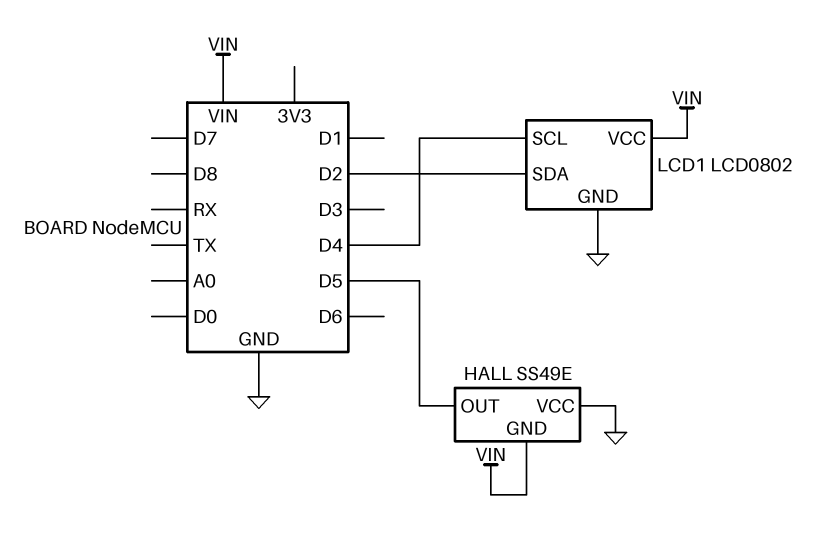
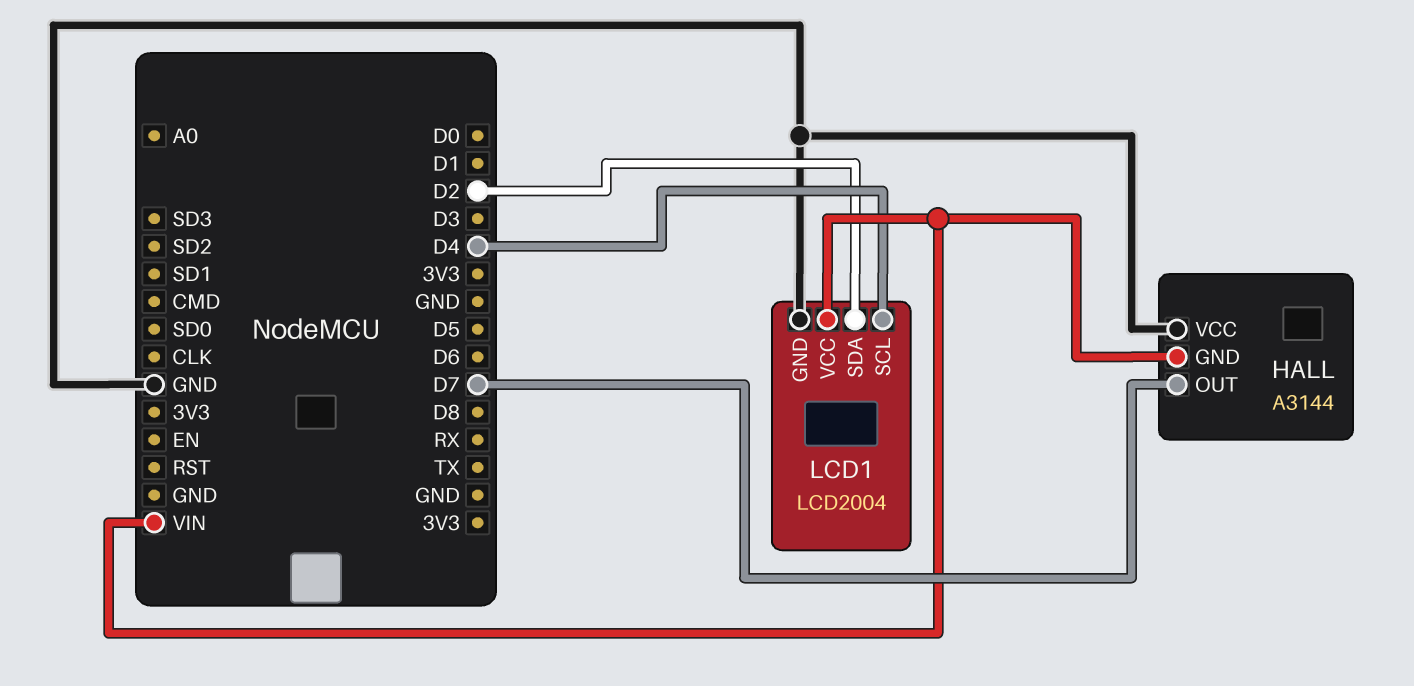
HALL: SS49E -> A3144
HALL pin OUT: D5 -> D7
LCD1: LCD0802 -> LCD2004

